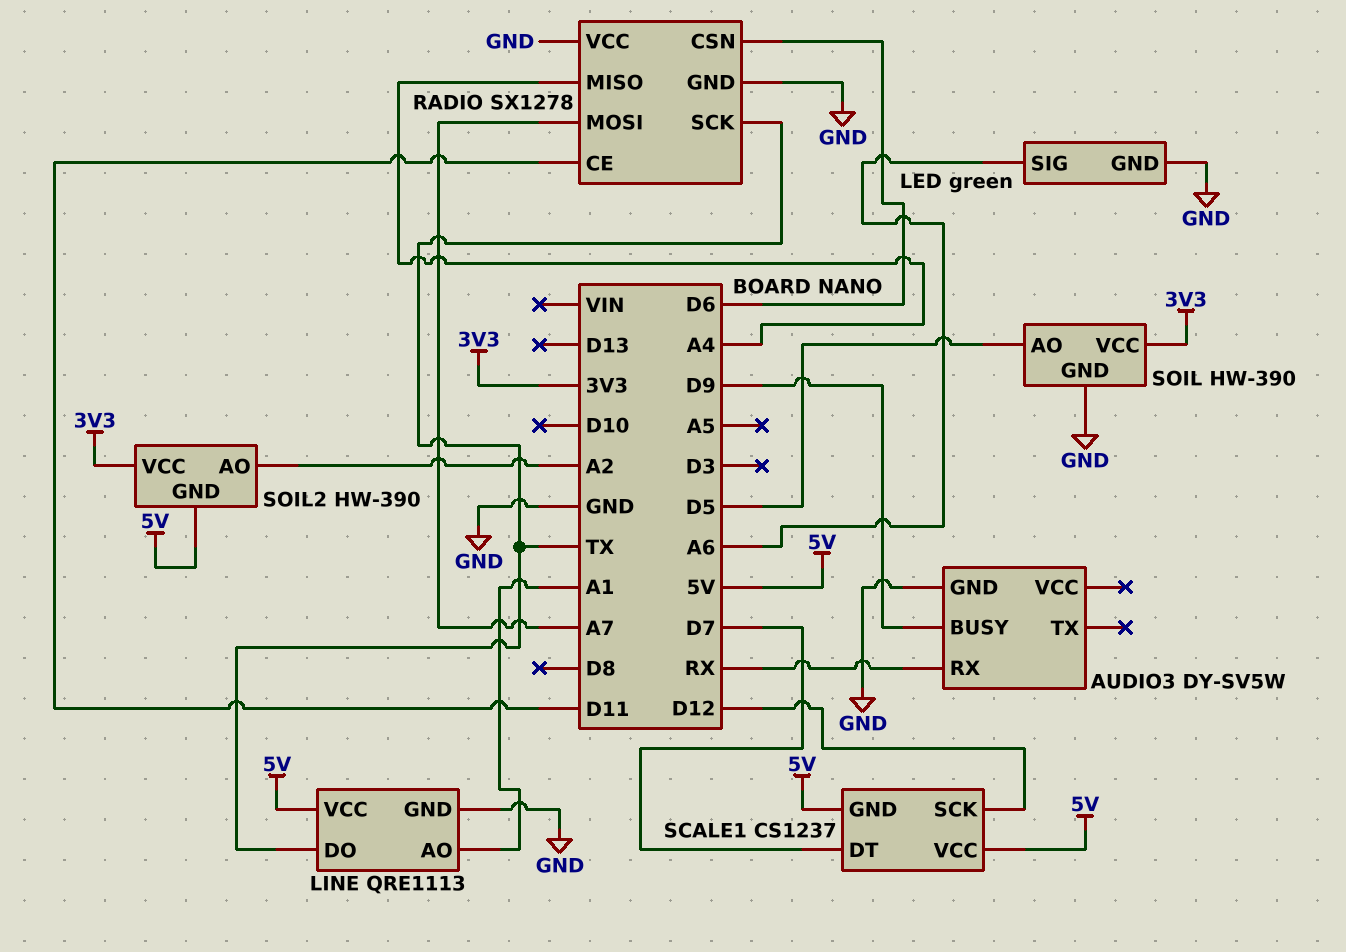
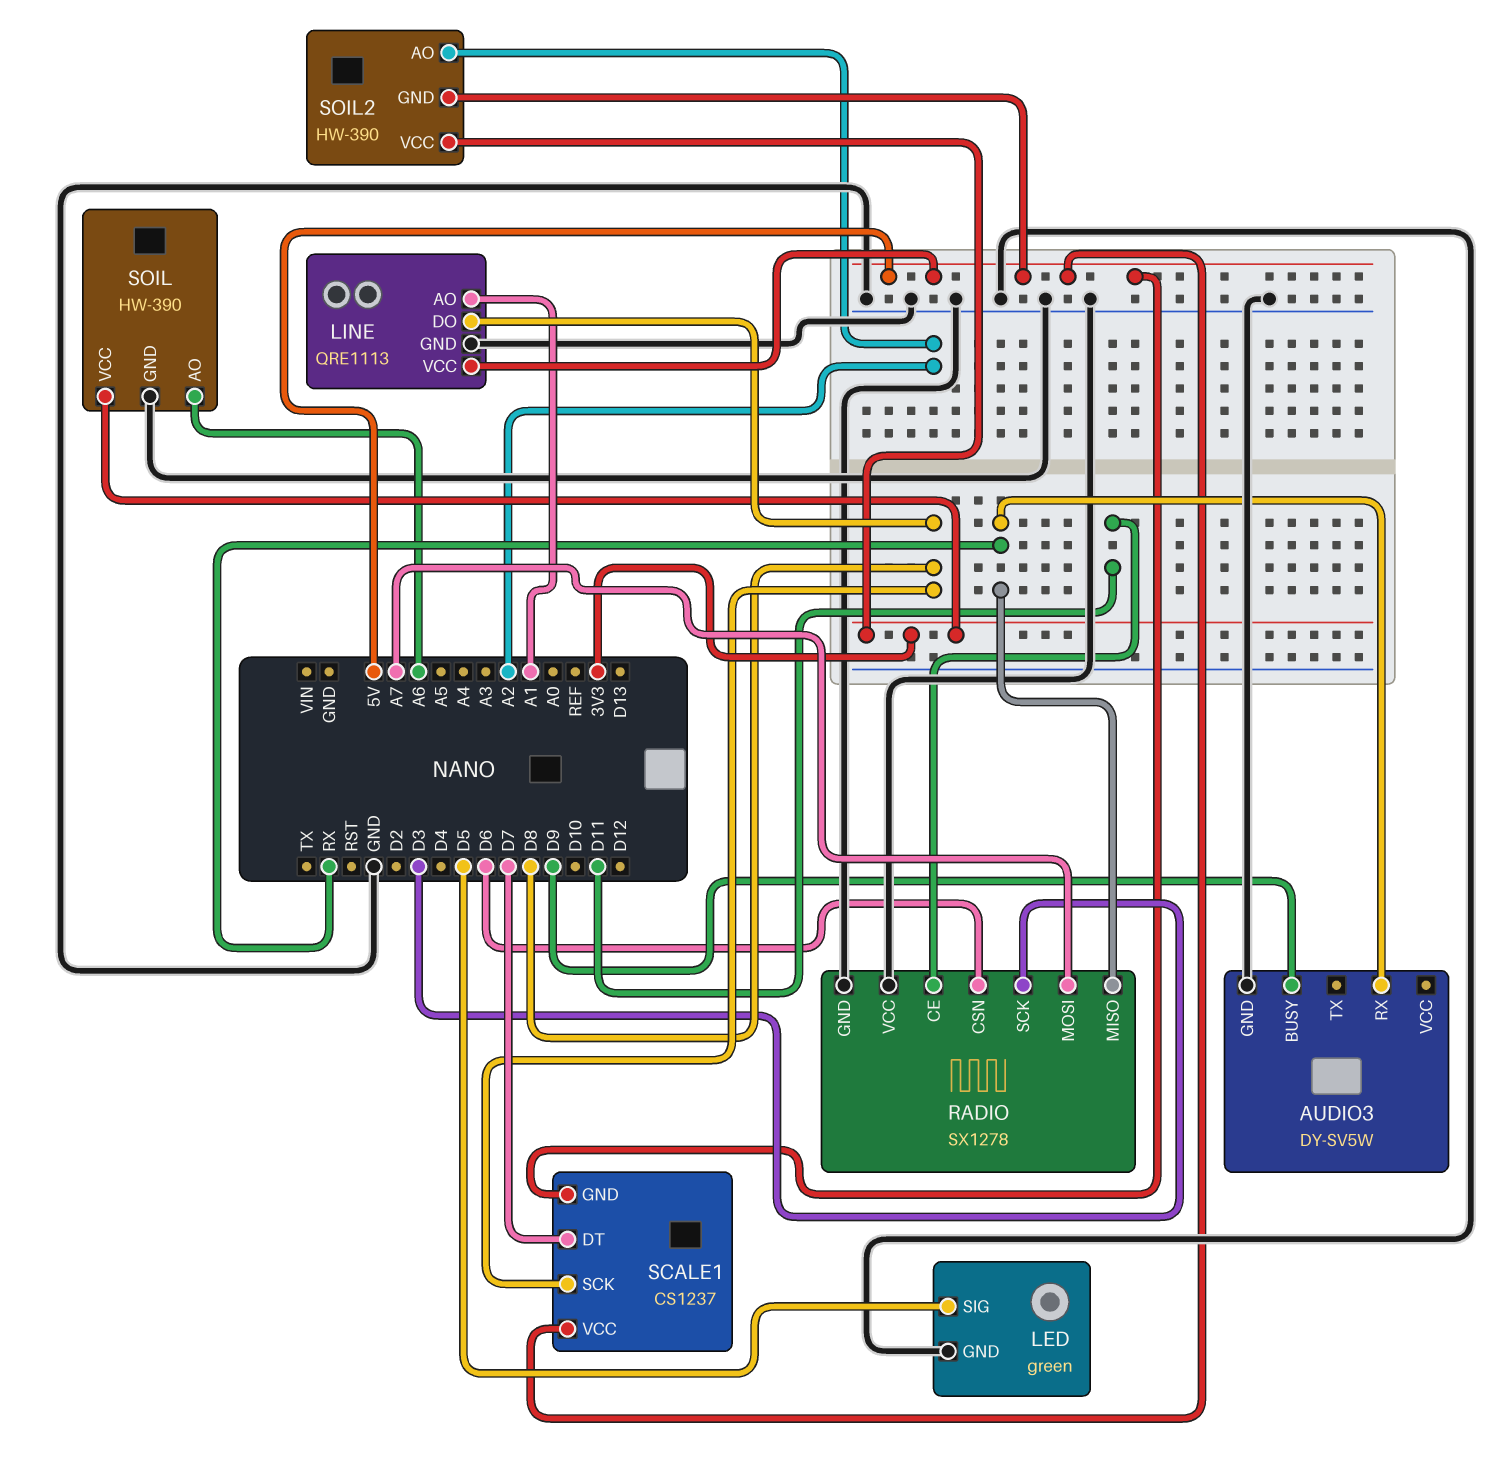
LED pin SIG: A6 -> D5
LINE pin DO: TX -> D8
RADIO pin MISO: A4 -> RX
RADIO pin SCK: TX -> D3
SCALE1 pin SCK: D12 -> D8
SOIL pin AO: D5 -> A6

